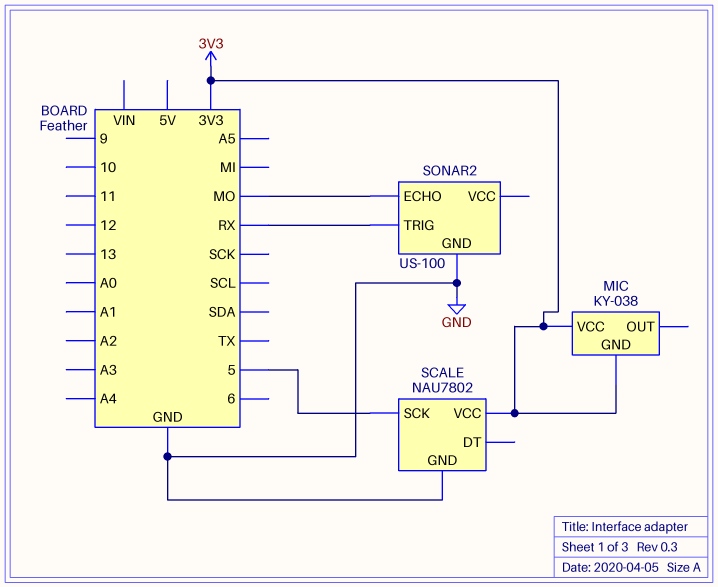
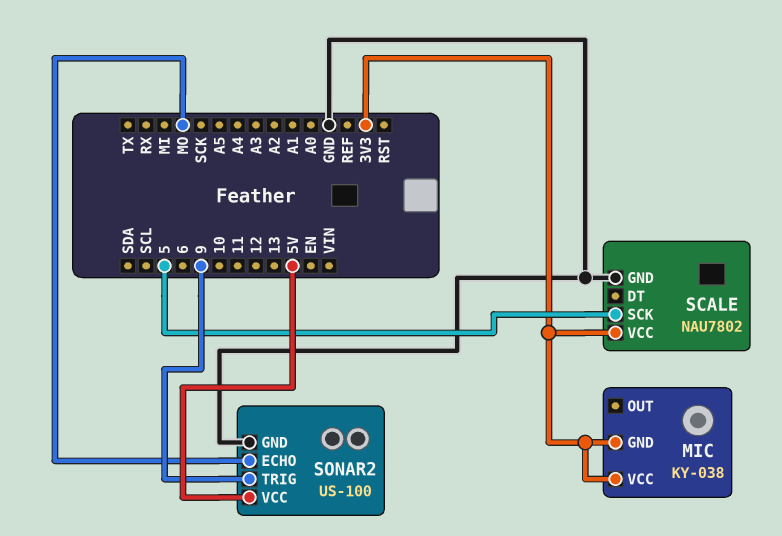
SONAR2 pin TRIG: RX -> 9
SONAR2 pin VCC: none -> 5V

